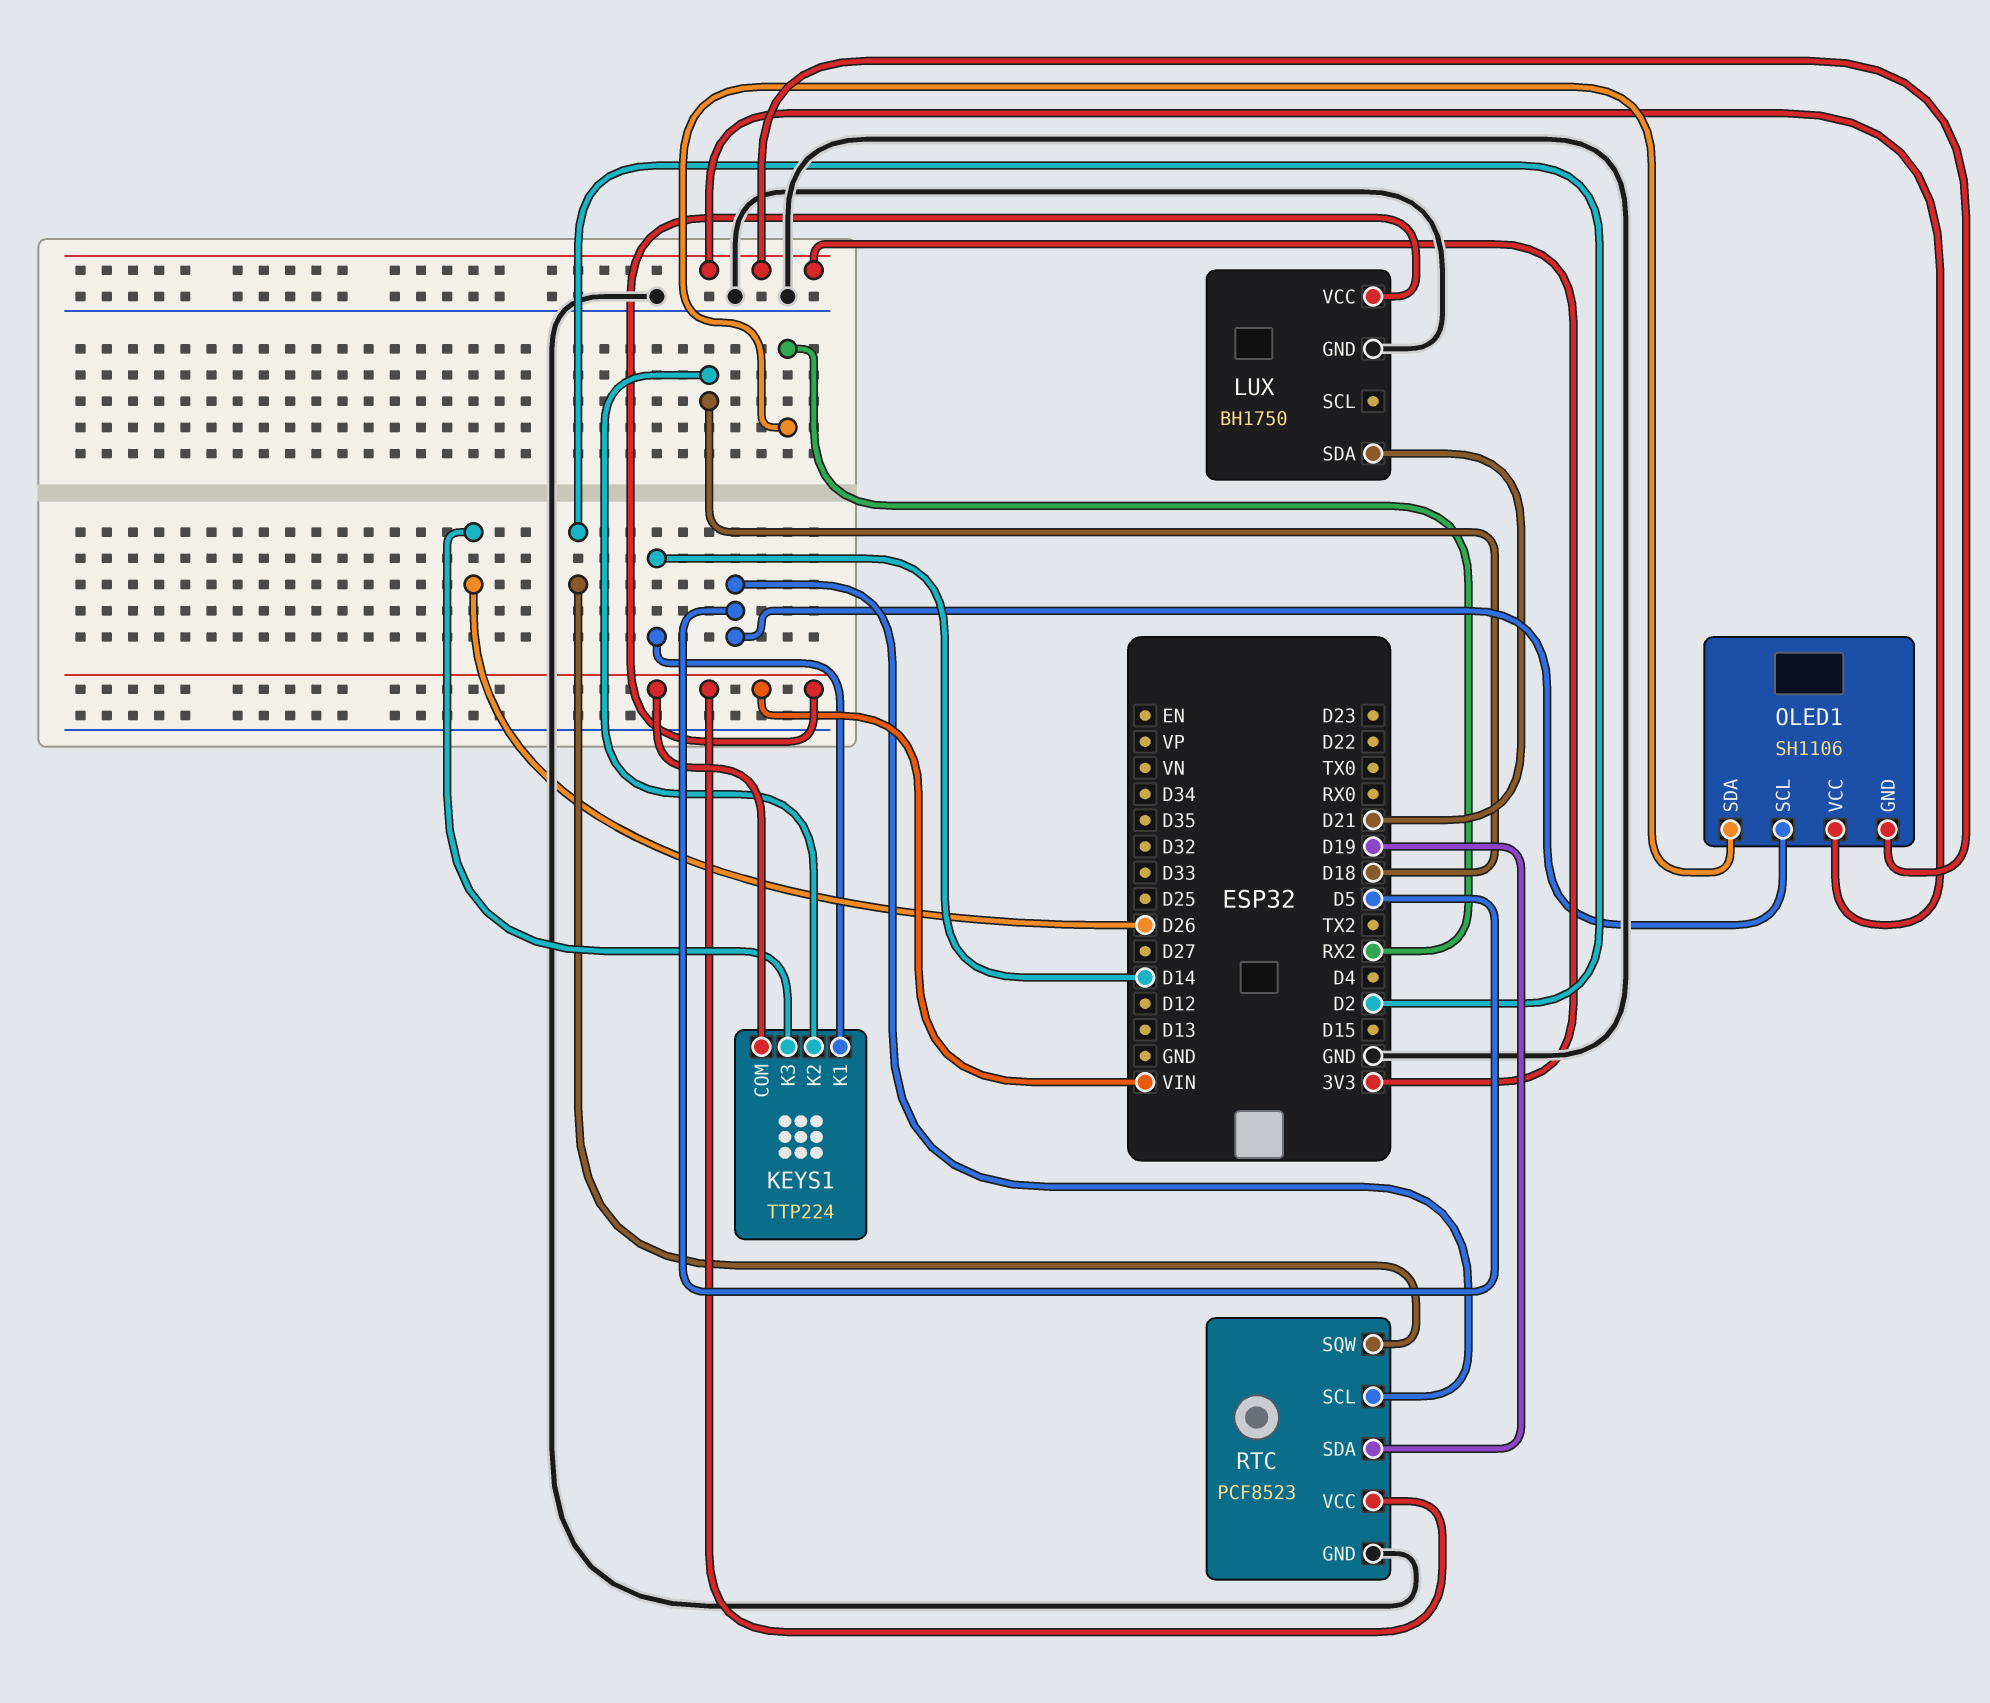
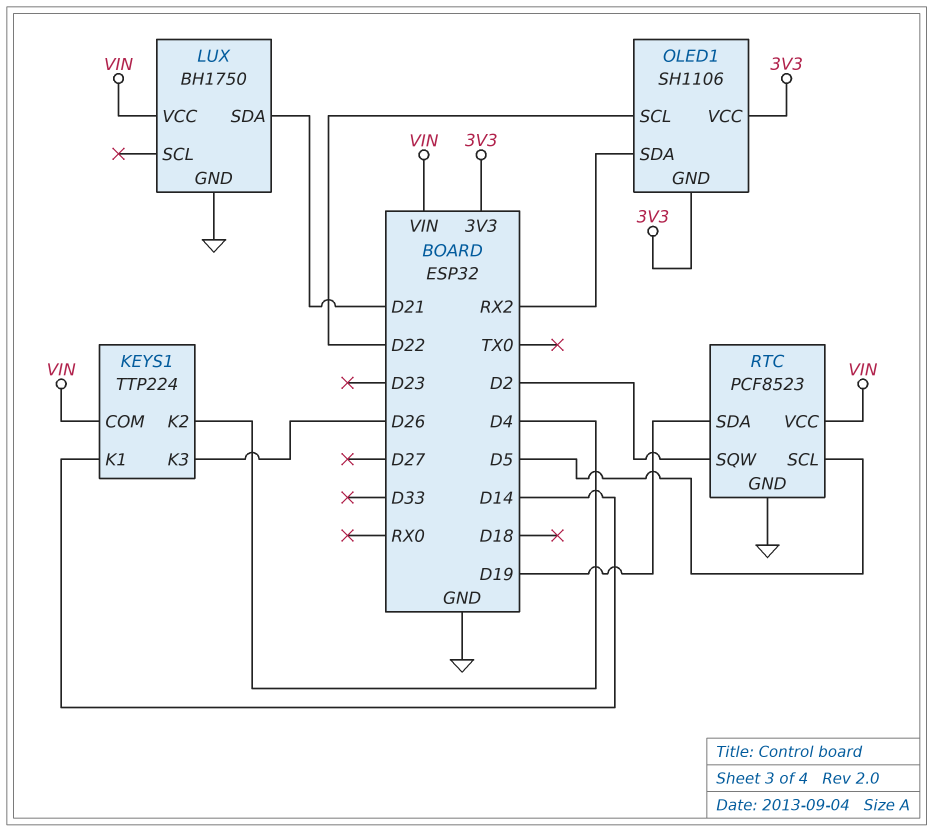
KEYS1 pin K2: D18 -> D4
OLED1 pin SCL: D5 -> D22

